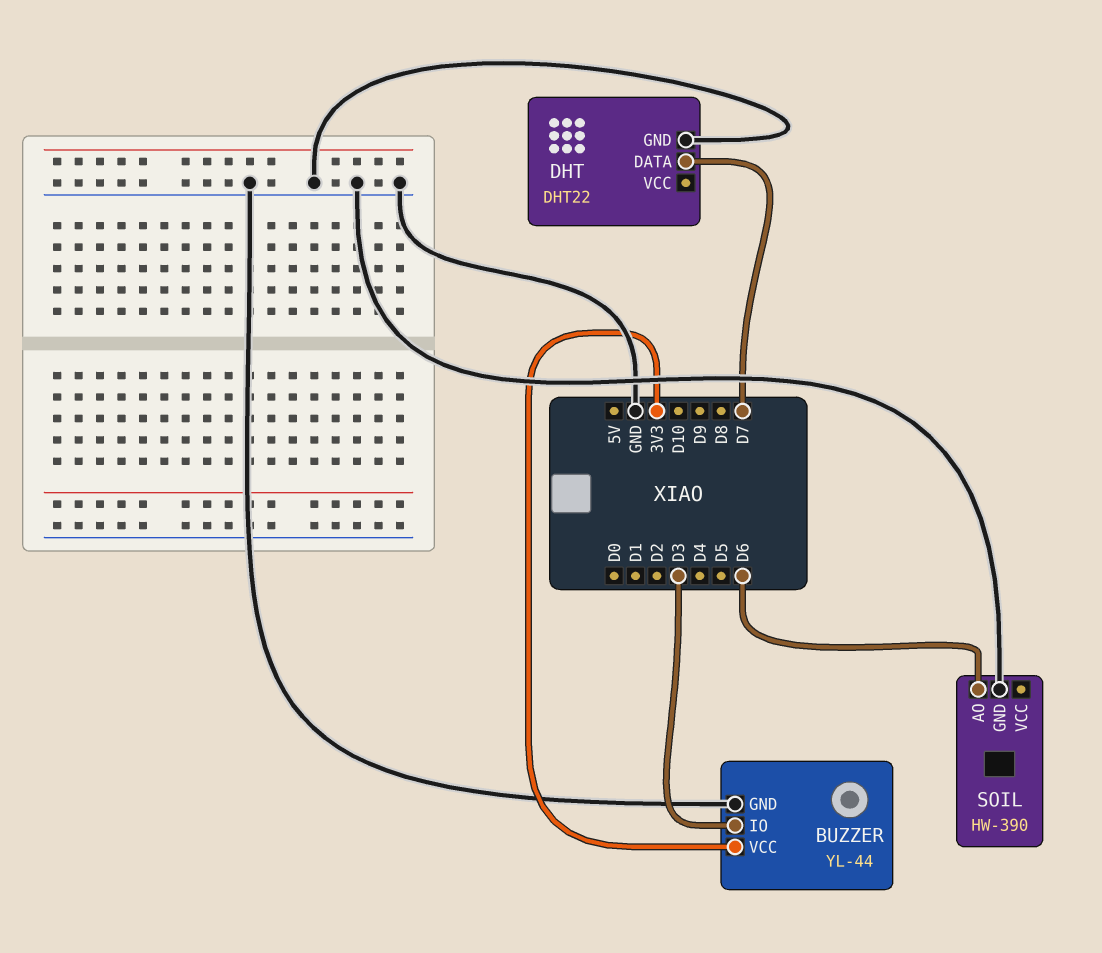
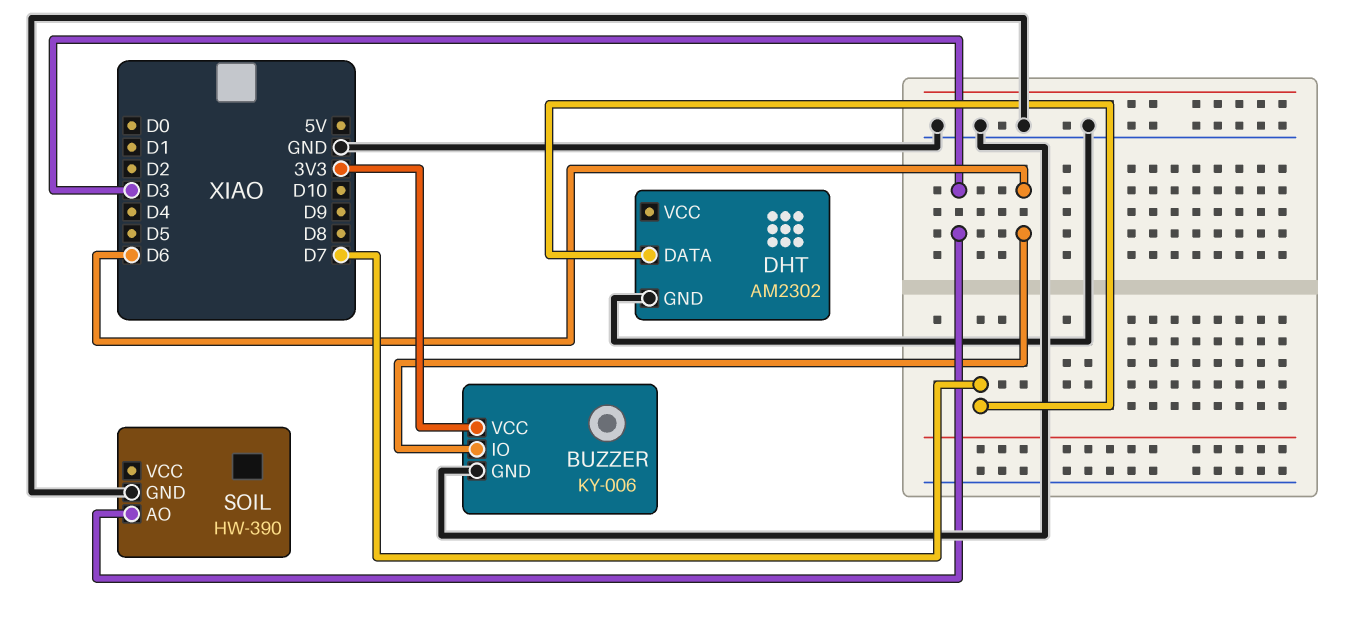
BUZZER: YL-44 -> KY-006
BUZZER pin IO: D3 -> D6
DHT: DHT22 -> AM2302
SOIL pin AO: D6 -> D3

